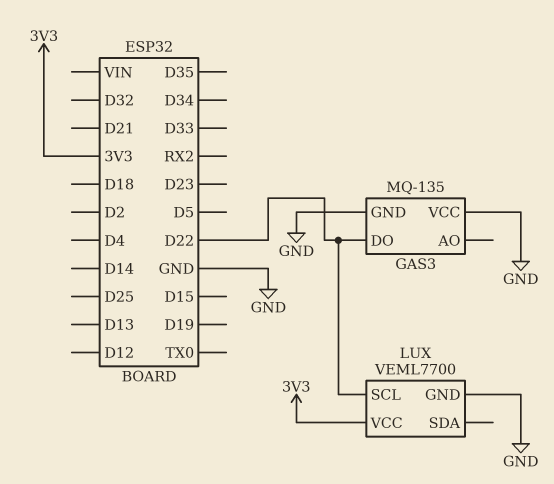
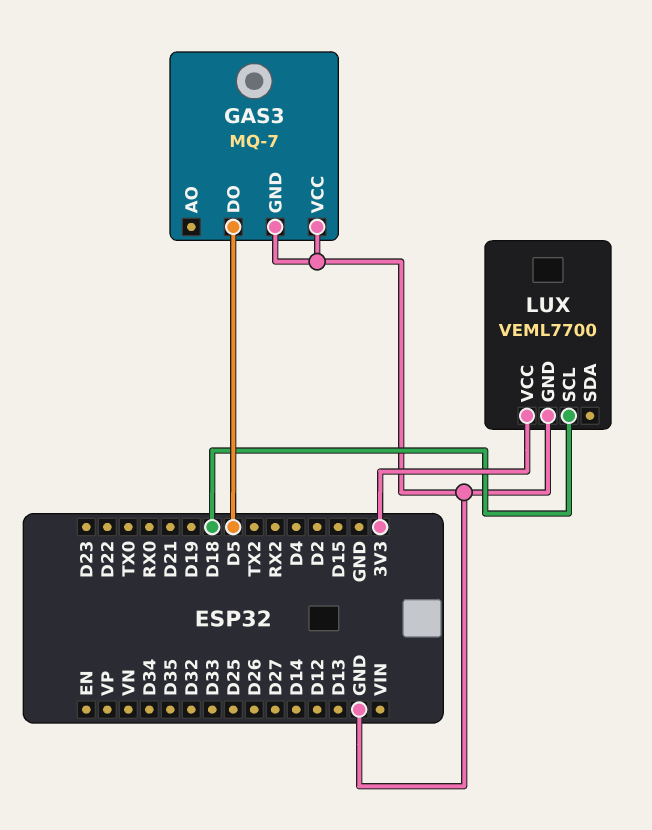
GAS3: MQ-135 -> MQ-7
GAS3 pin DO: D22 -> D5
LUX pin SCL: D22 -> D18

